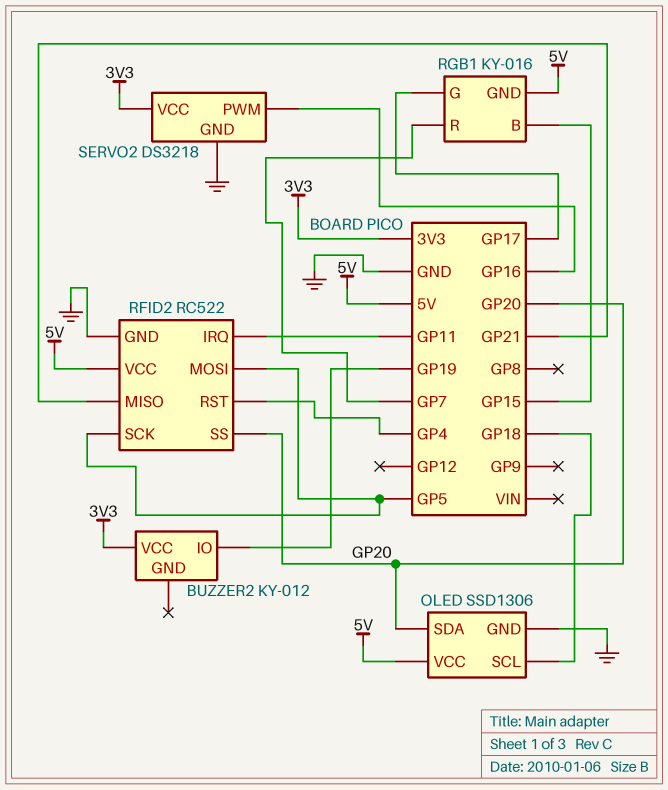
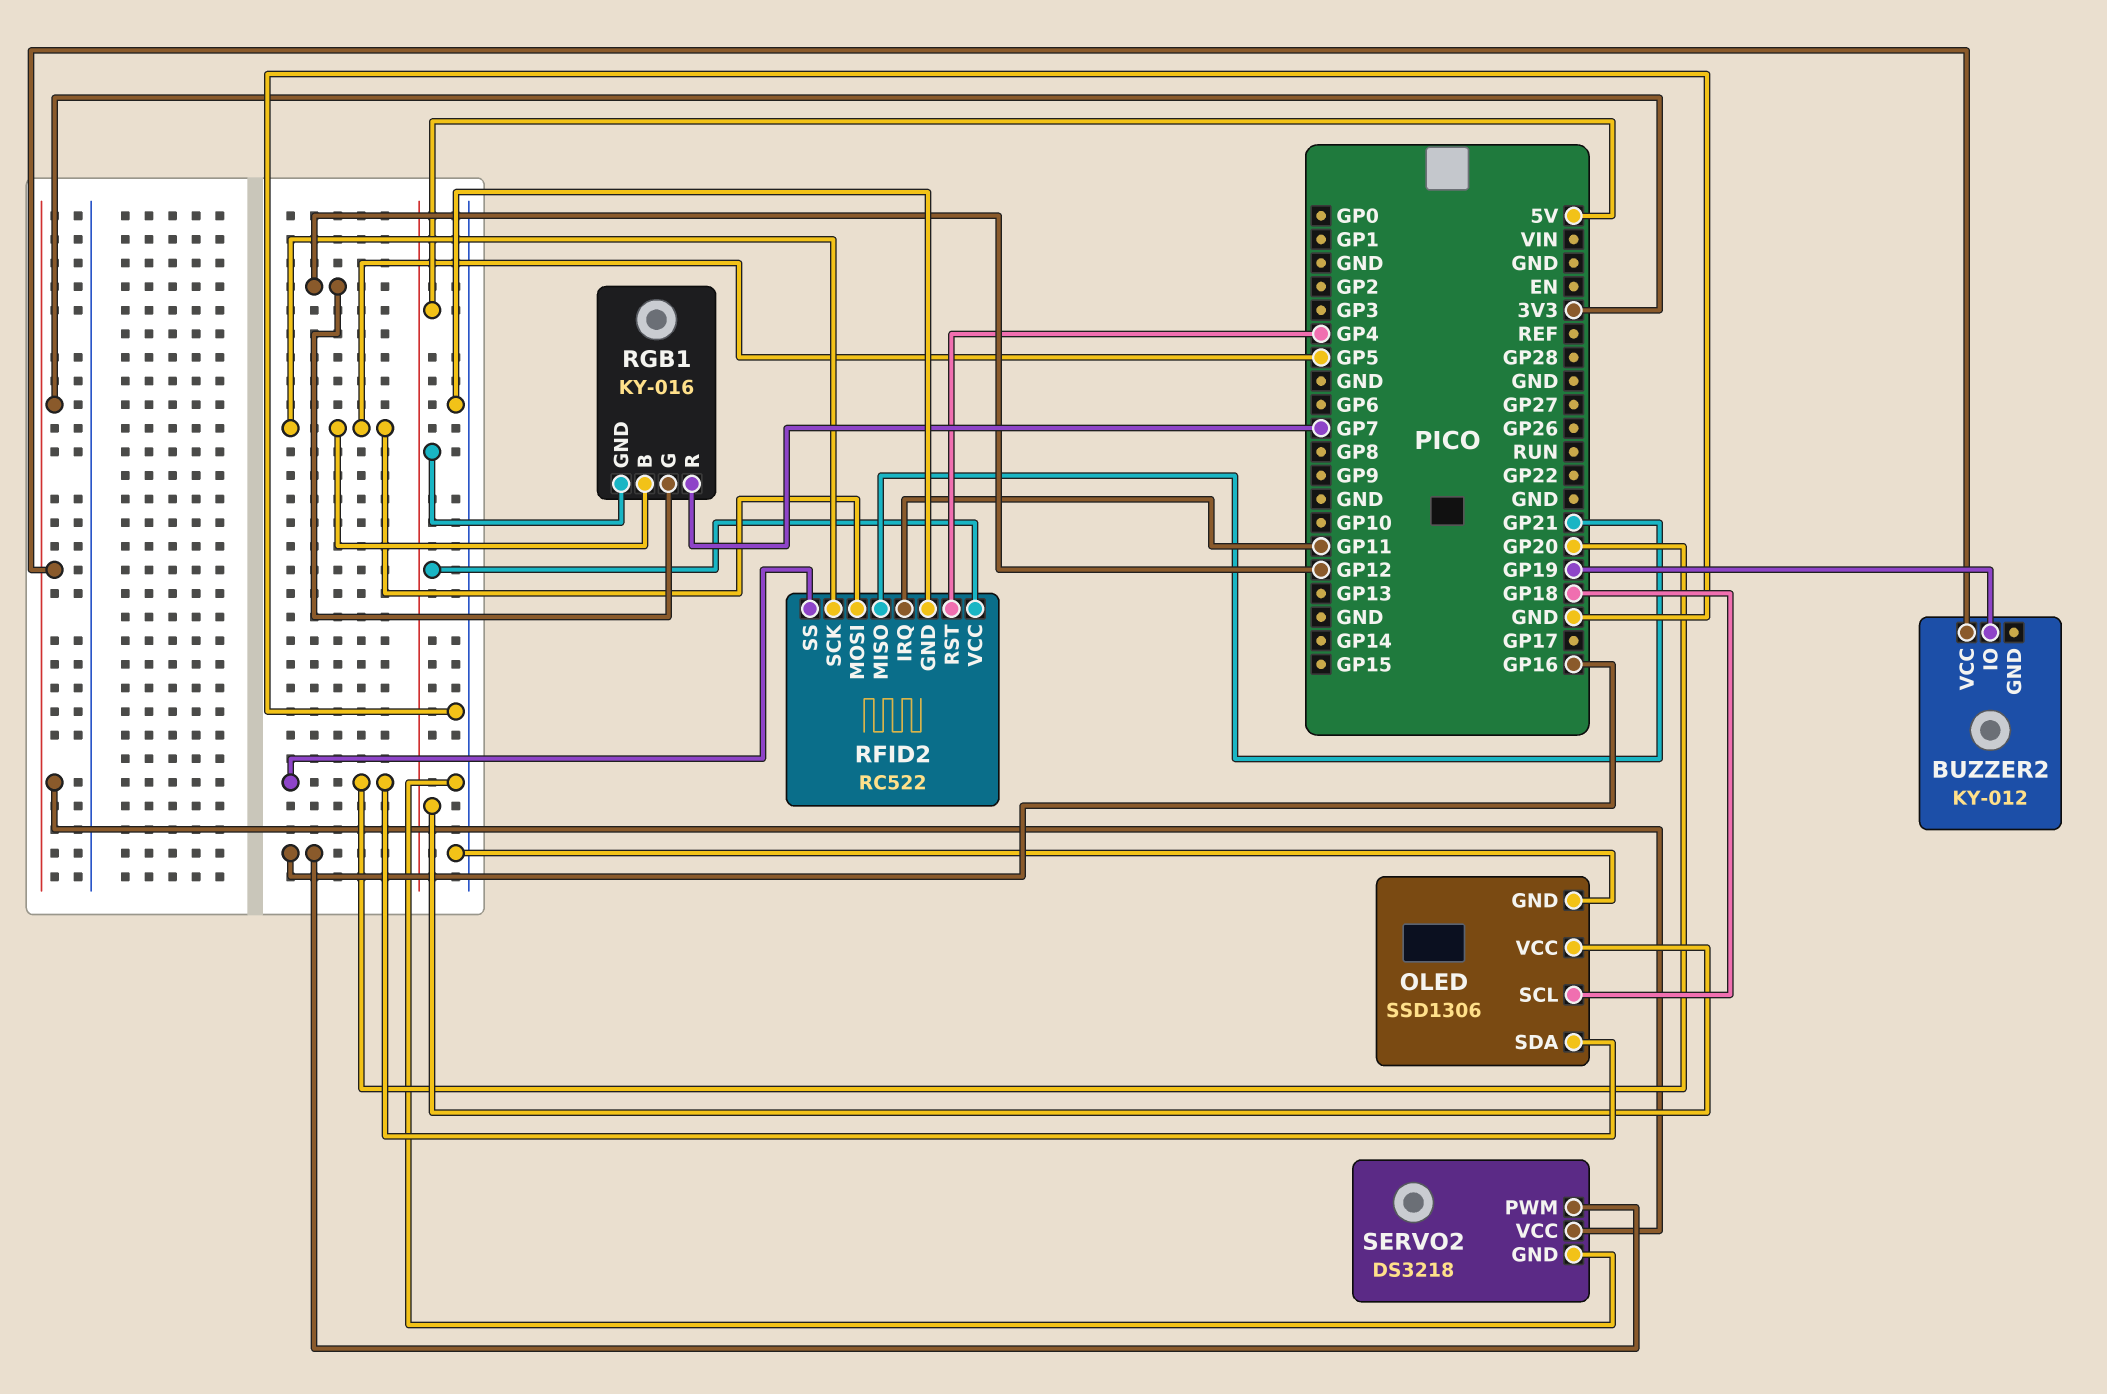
RGB1 pin B: GP15 -> GP5
RGB1 pin G: GP17 -> GP12

